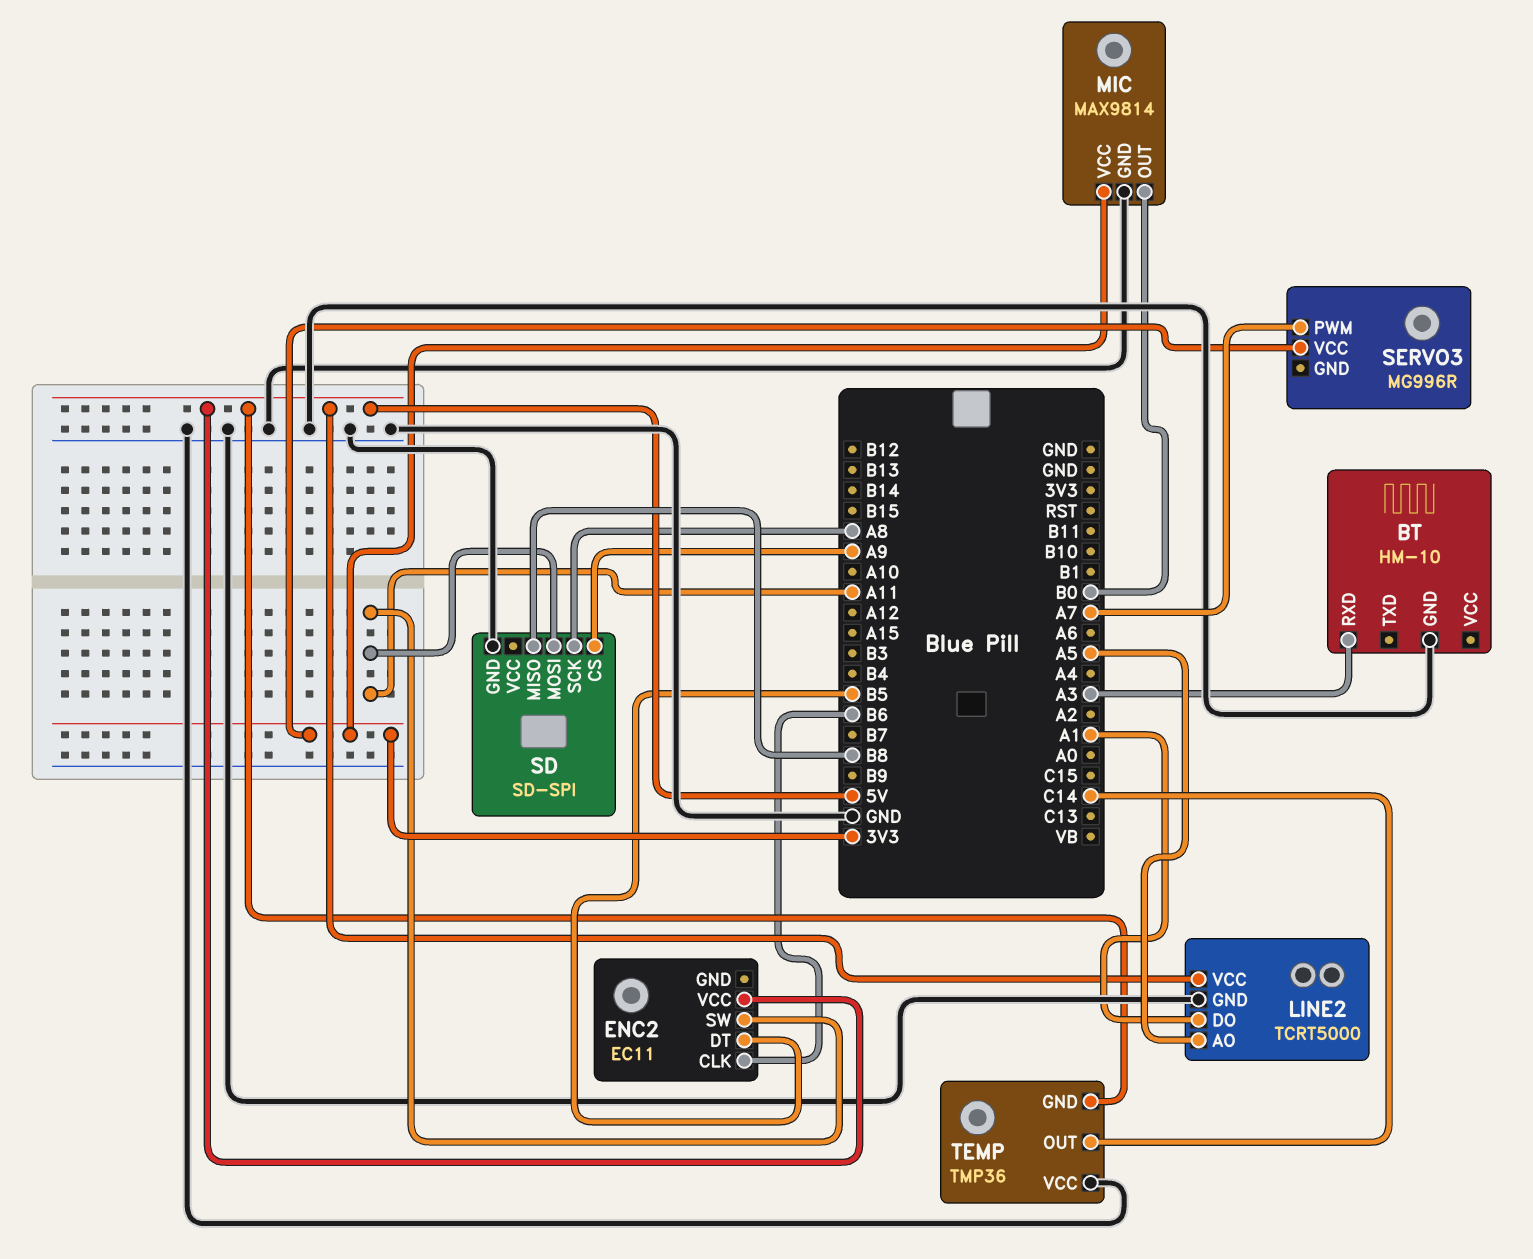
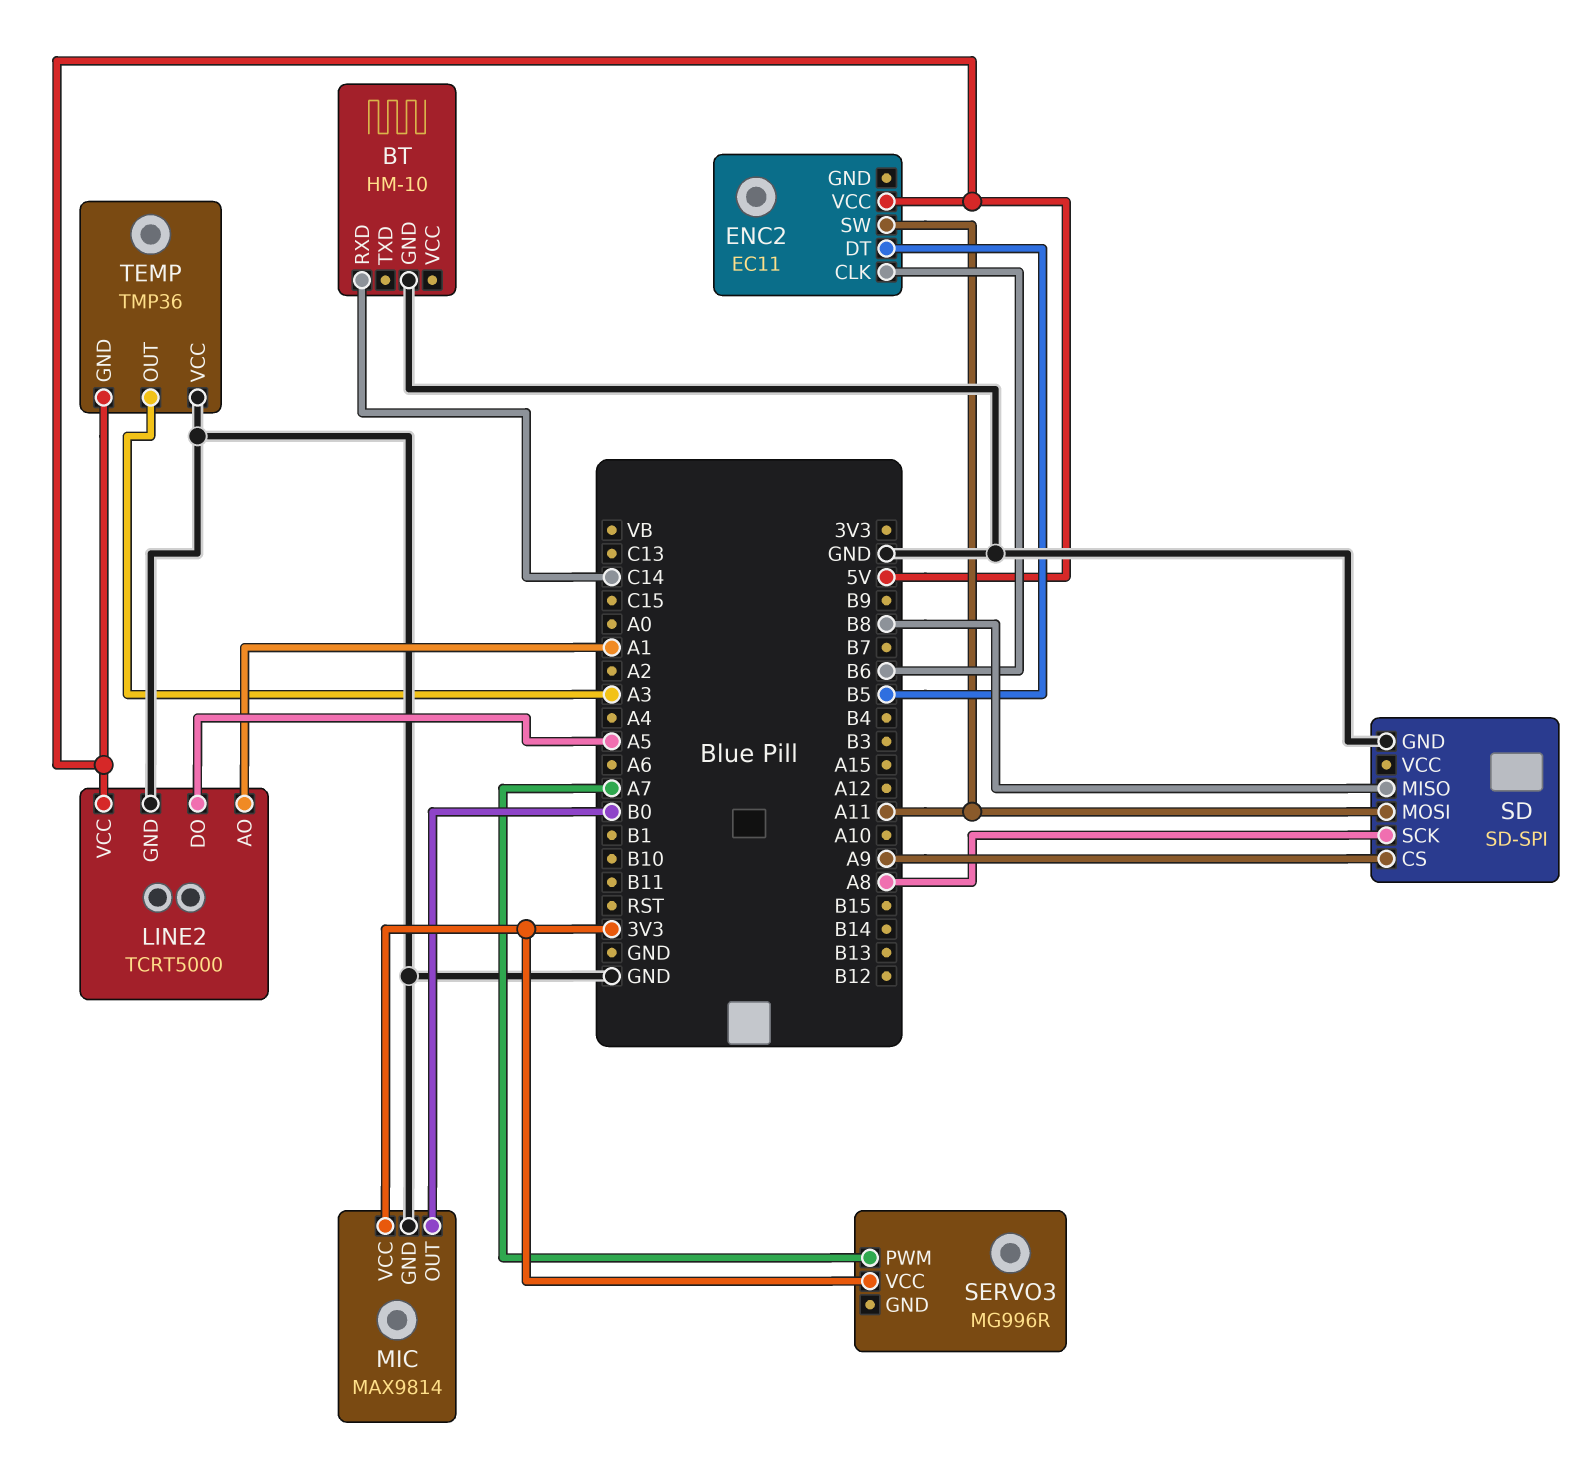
BT pin RXD: A3 -> C14
LINE2 pin AO: A5 -> A1
LINE2 pin DO: A1 -> A5
TEMP pin OUT: C14 -> A3

